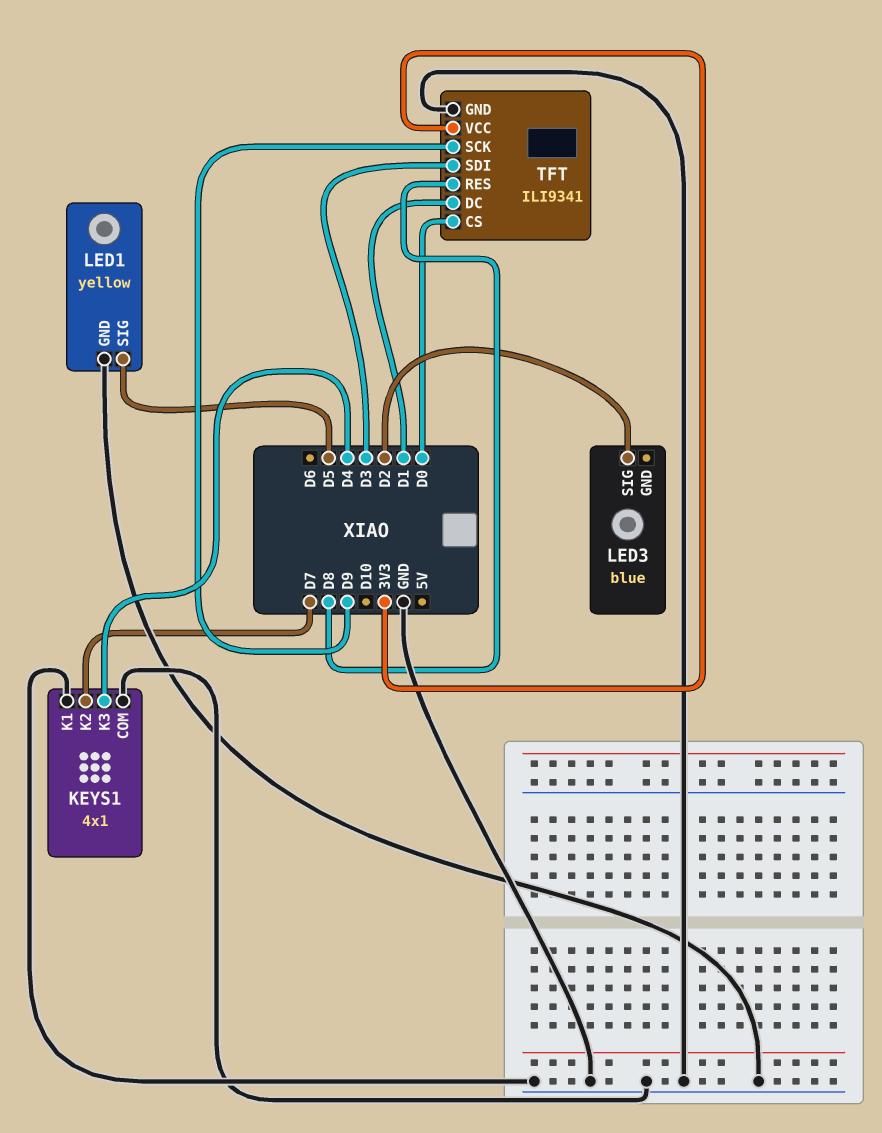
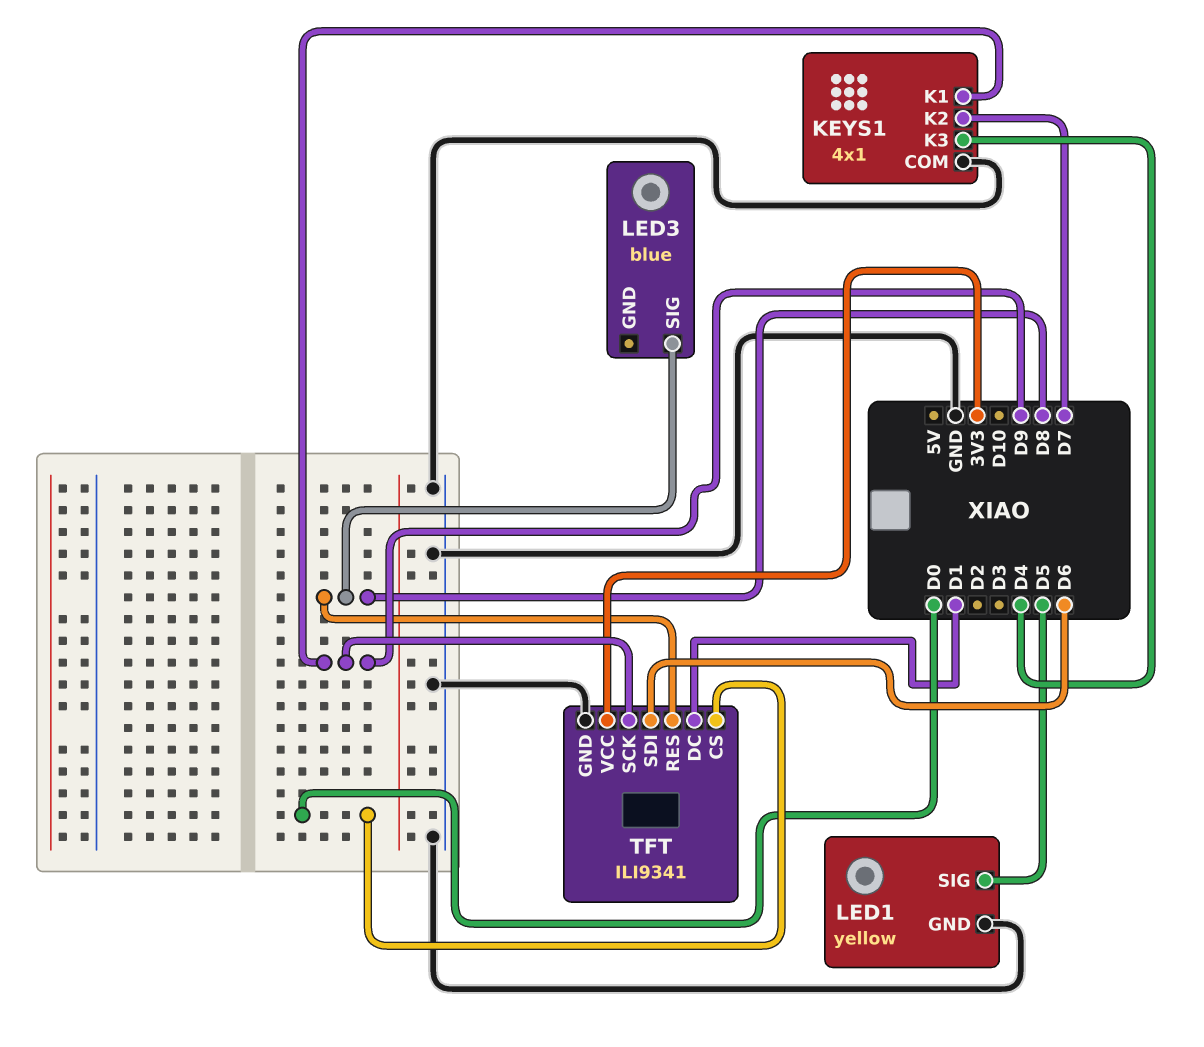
KEYS1 pin K1: GND -> D9
LED3 pin SIG: D2 -> D8
TFT pin SDI: D3 -> D6

